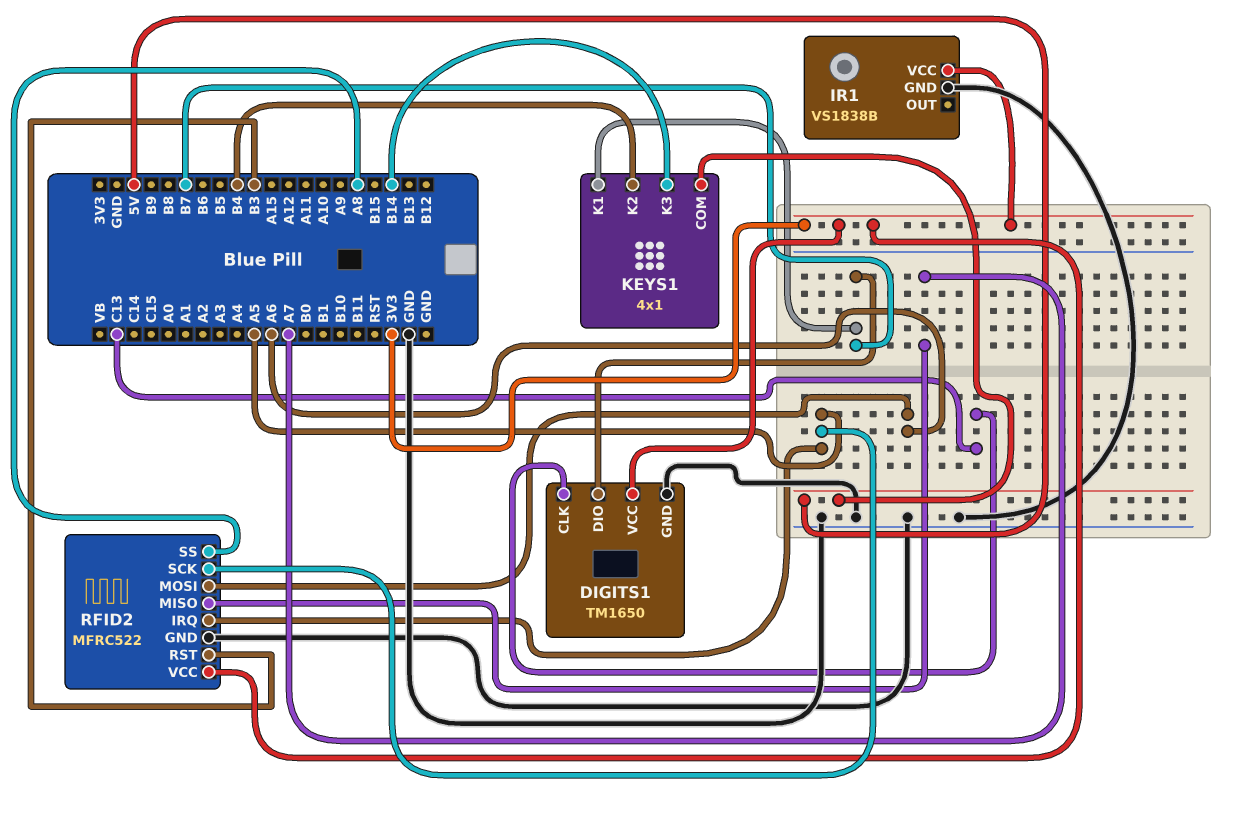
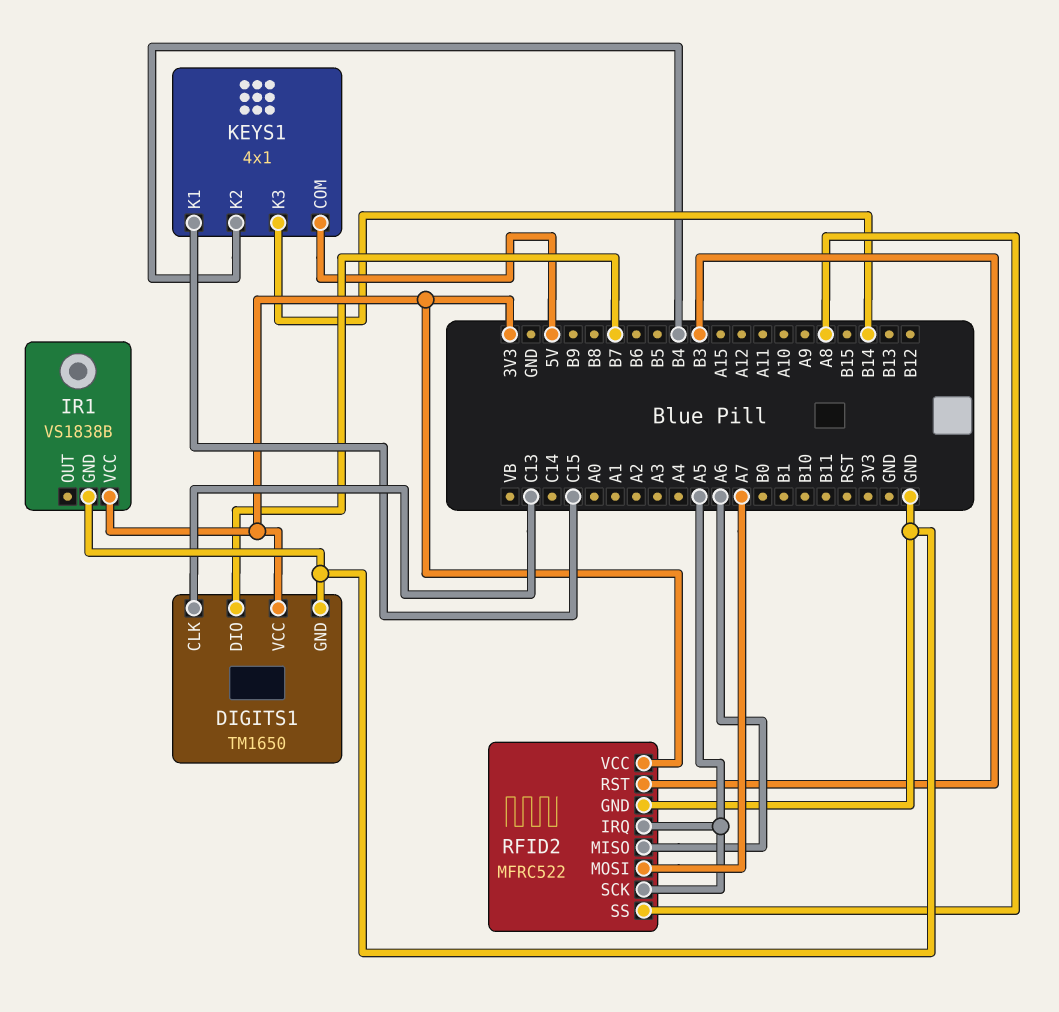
KEYS1 pin K1: B7 -> C15
RFID2 pin MISO: A7 -> A6
RFID2 pin MOSI: A6 -> A7

